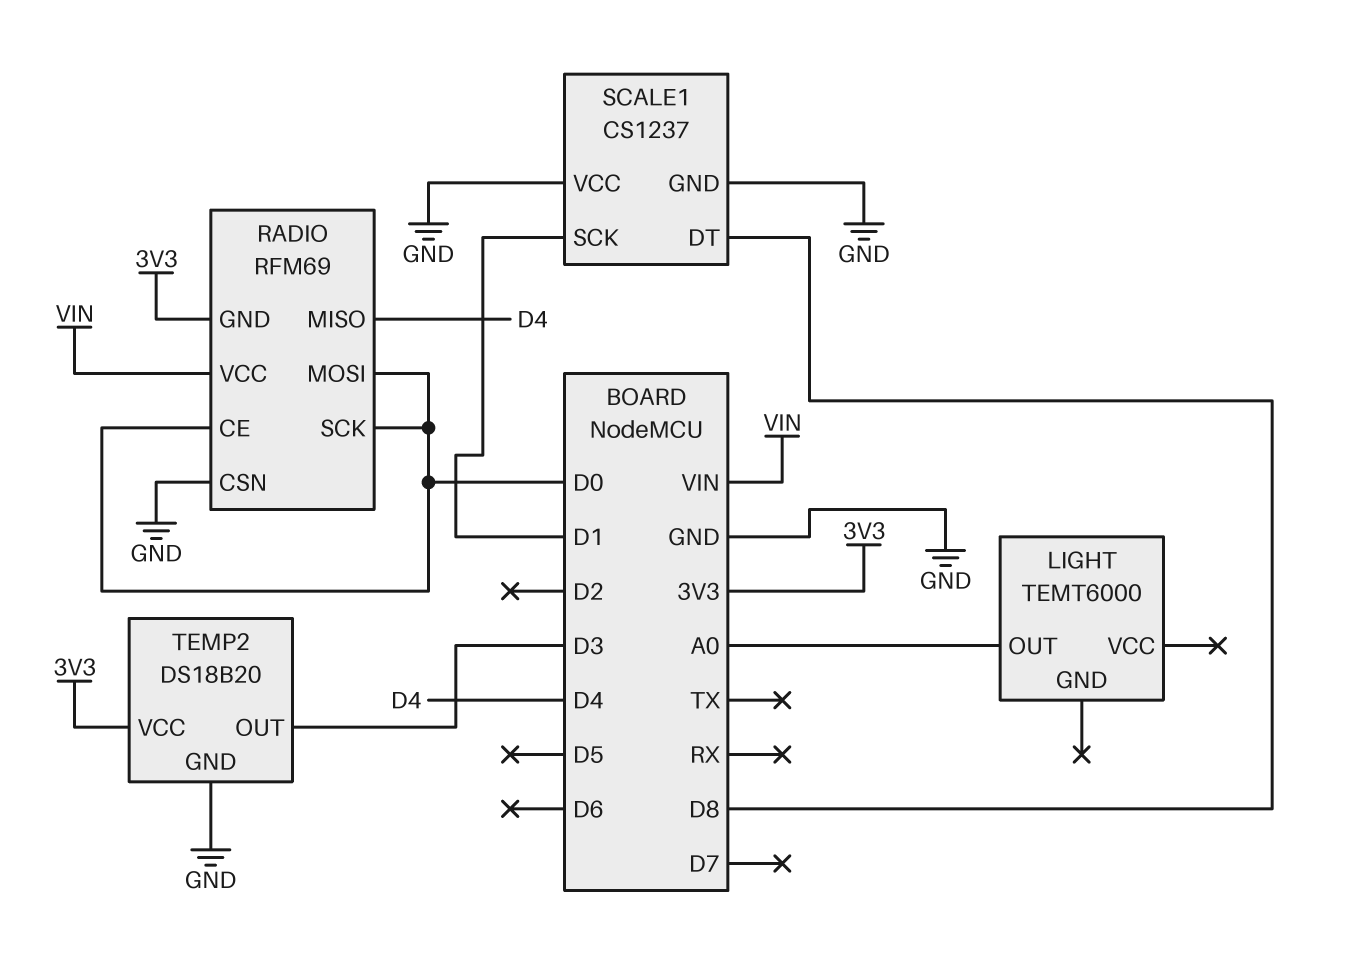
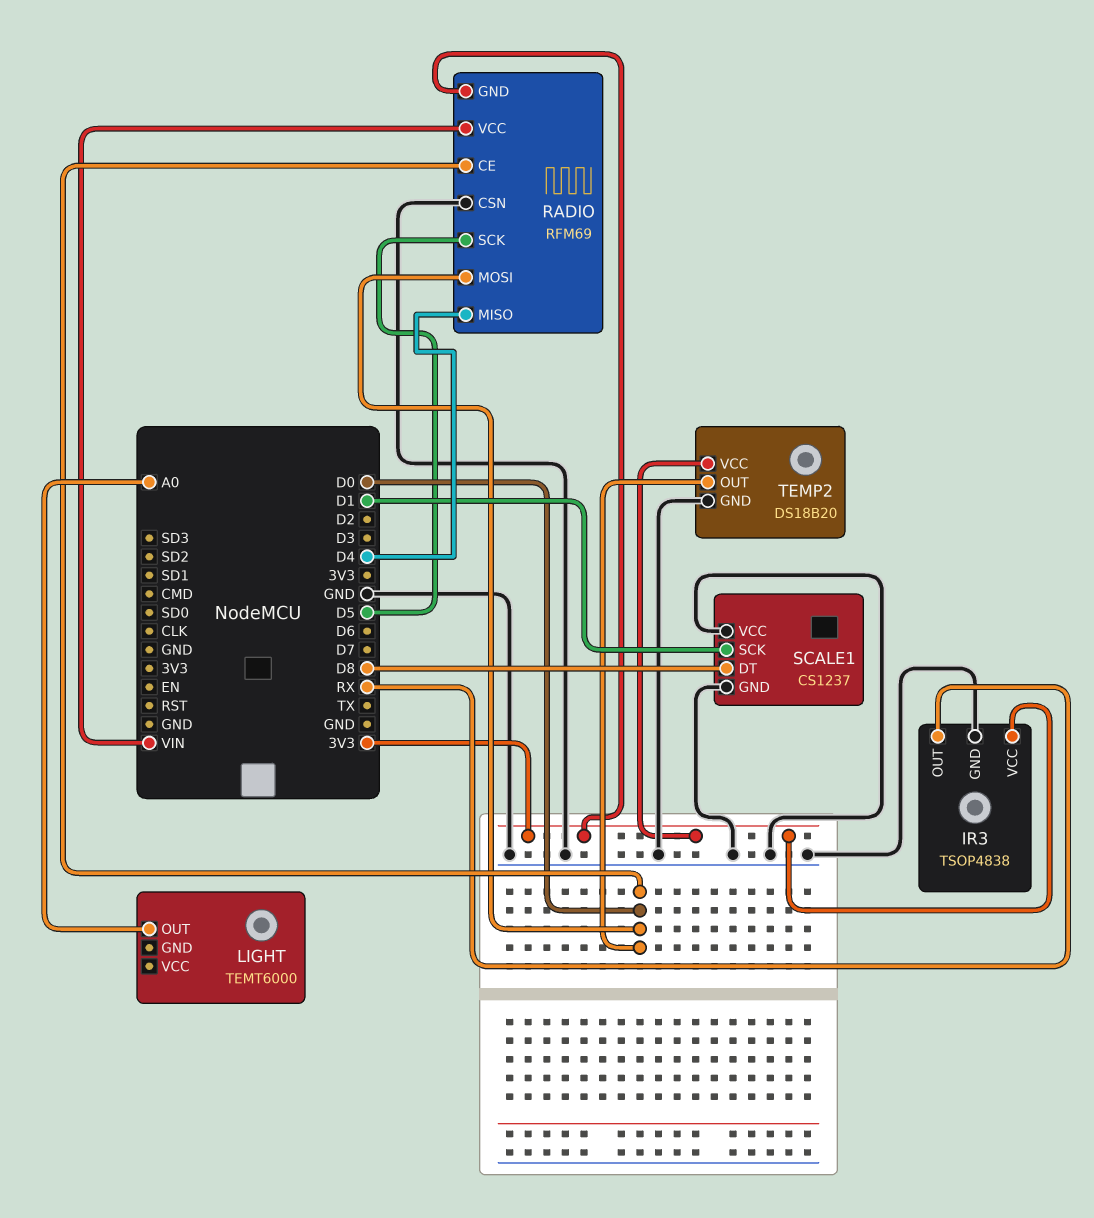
IR3: none -> TSOP4838
IR3 pin GND: none -> GND
IR3 pin OUT: none -> RX
IR3 pin VCC: none -> 3V3
RADIO pin SCK: D0 -> D5
TEMP2 pin OUT: D3 -> D0

